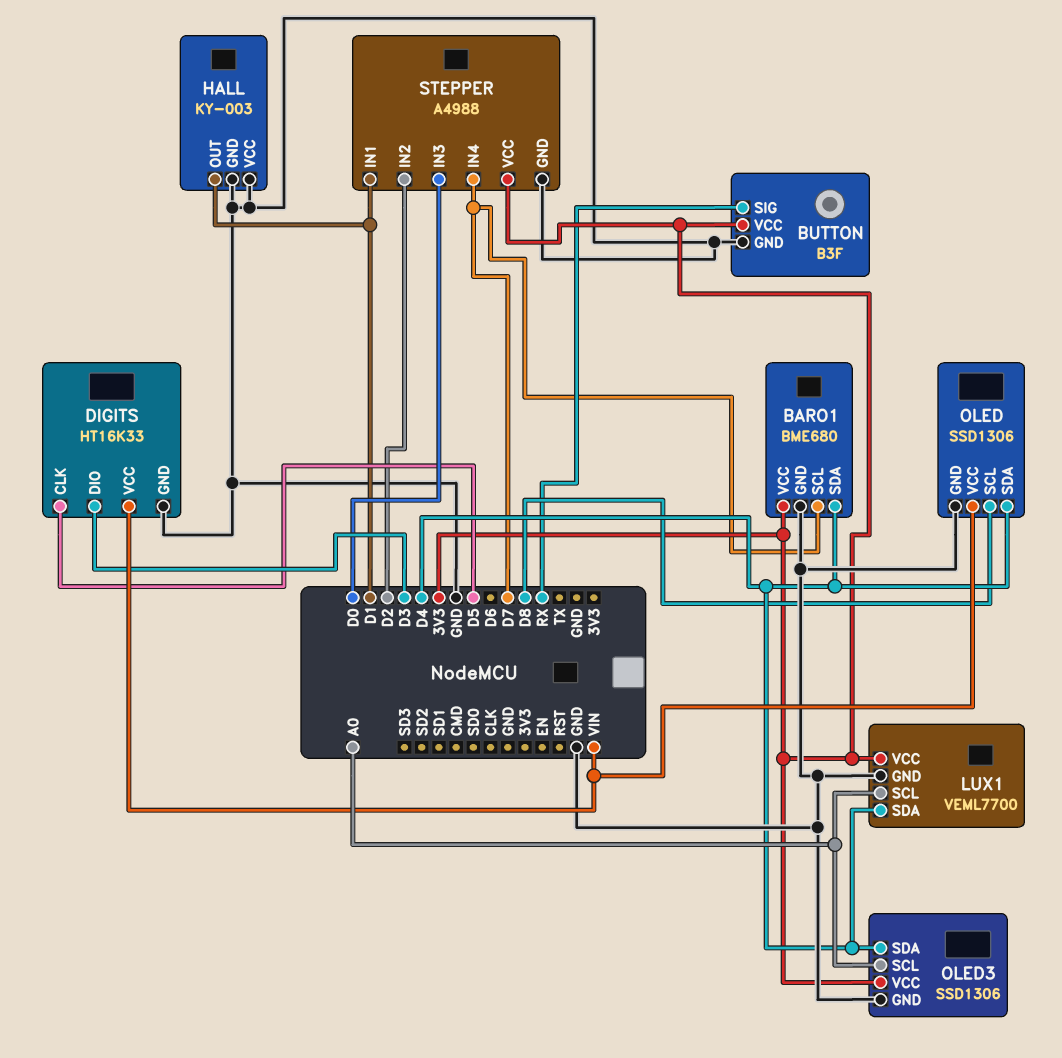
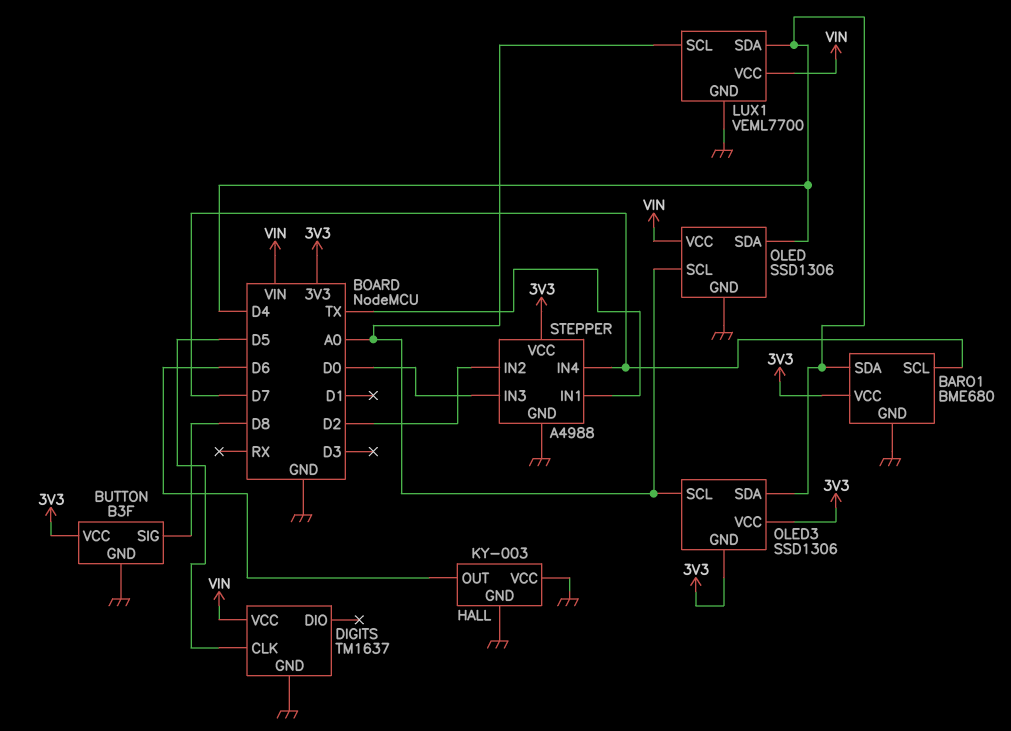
BUTTON pin SIG: RX -> D8
DIGITS: HT16K33 -> TM1637
DIGITS pin DIO: D3 -> none
HALL pin OUT: D1 -> D6
LUX1 pin VCC: 3V3 -> VIN
OLED pin SCL: D8 -> A0
OLED3 pin GND: GND -> 3V3
STEPPER pin IN1: D1 -> TX

